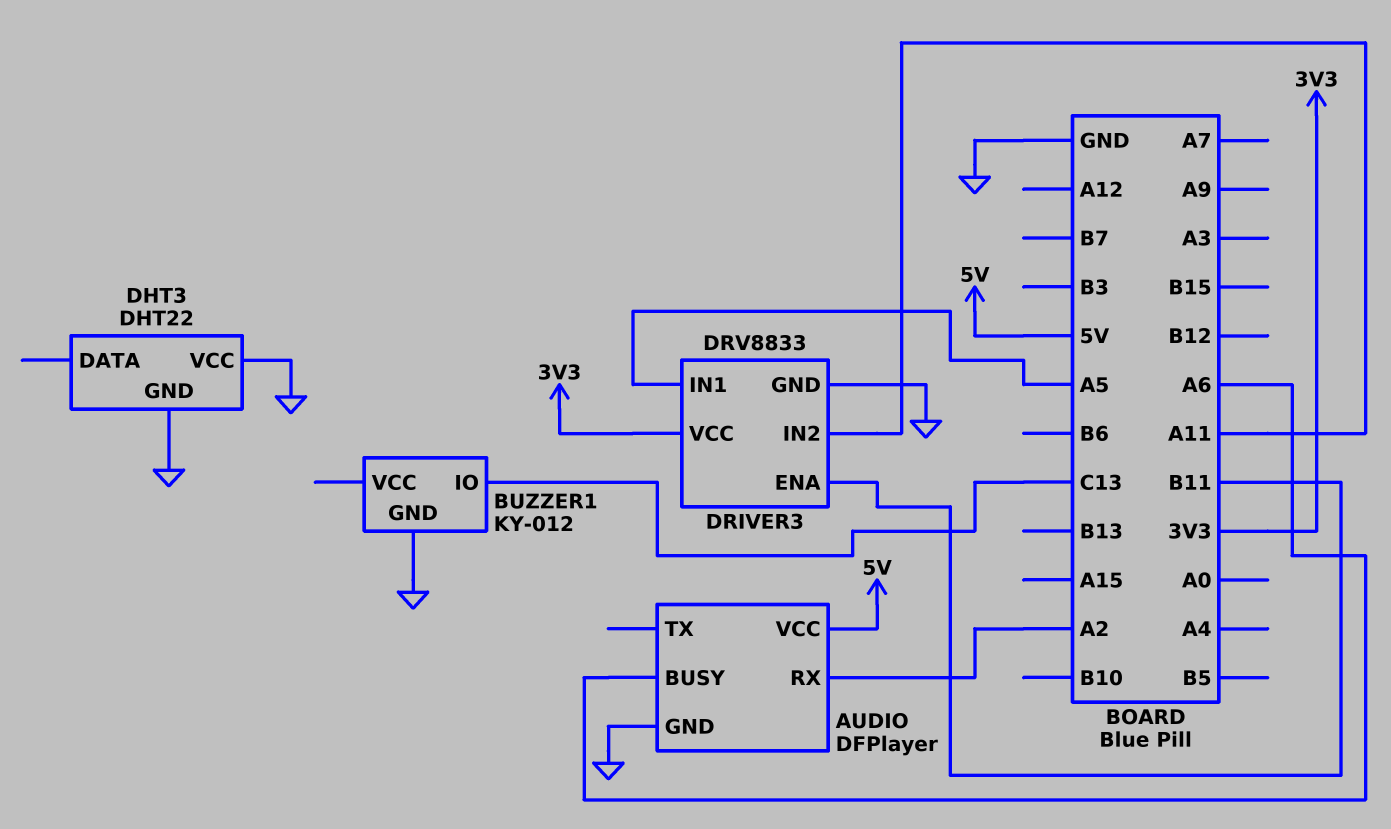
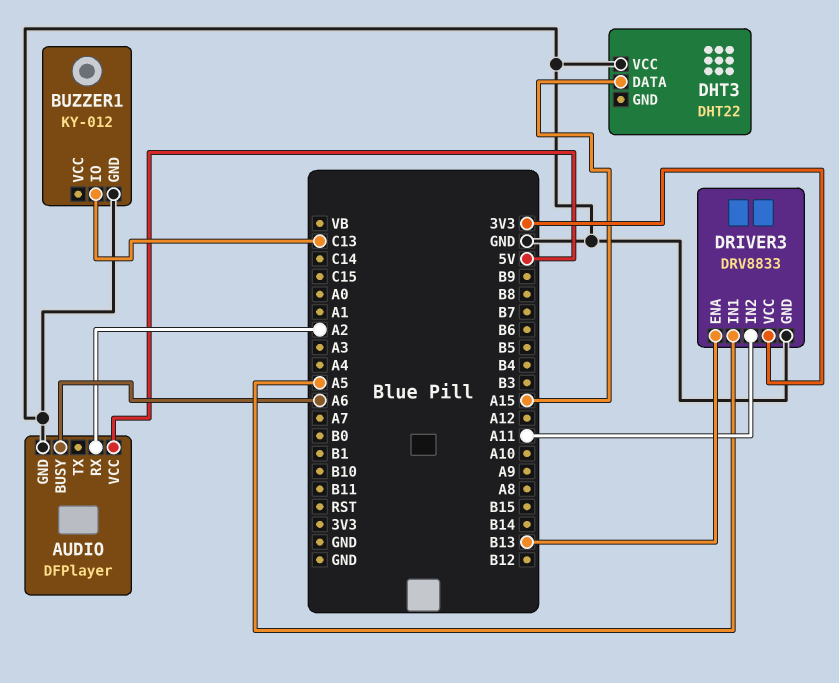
DHT3 pin DATA: none -> A15
DHT3 pin GND: GND -> none
DRIVER3 pin ENA: B11 -> B13

